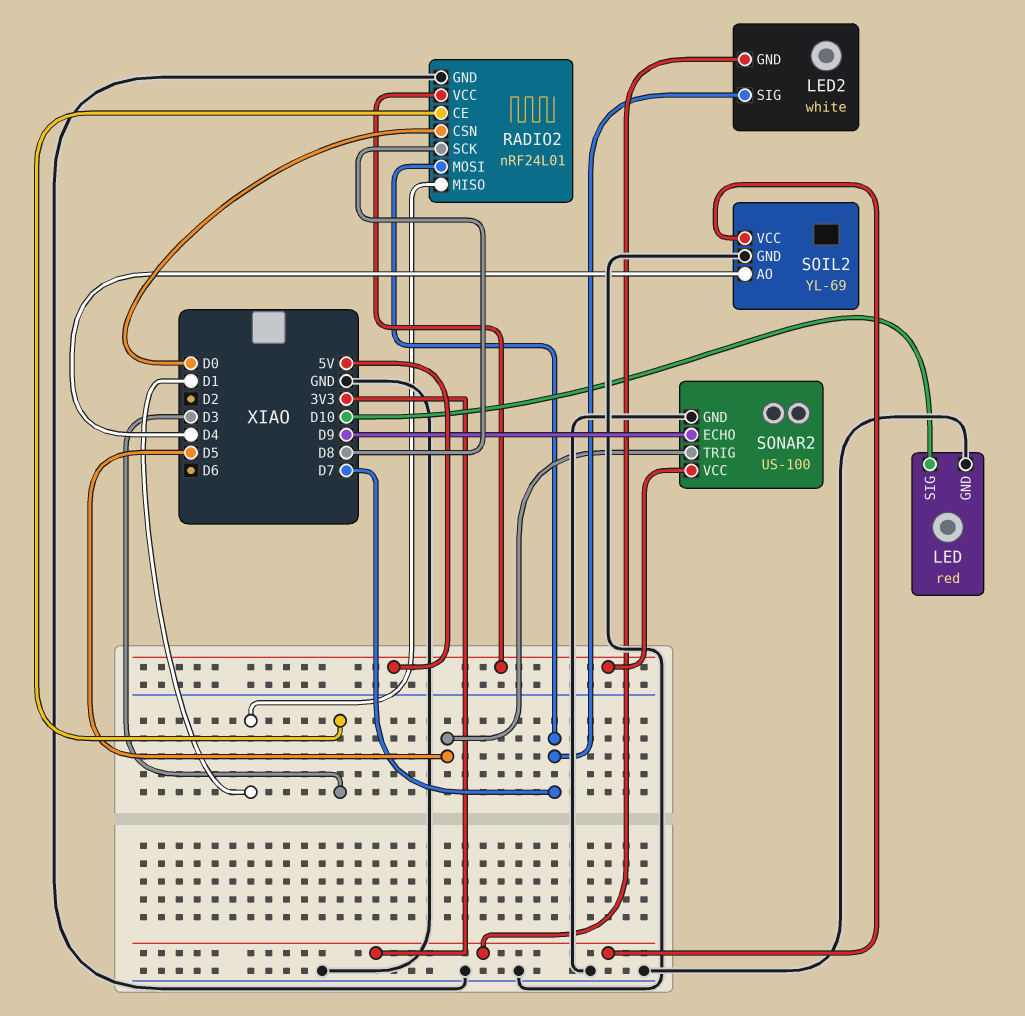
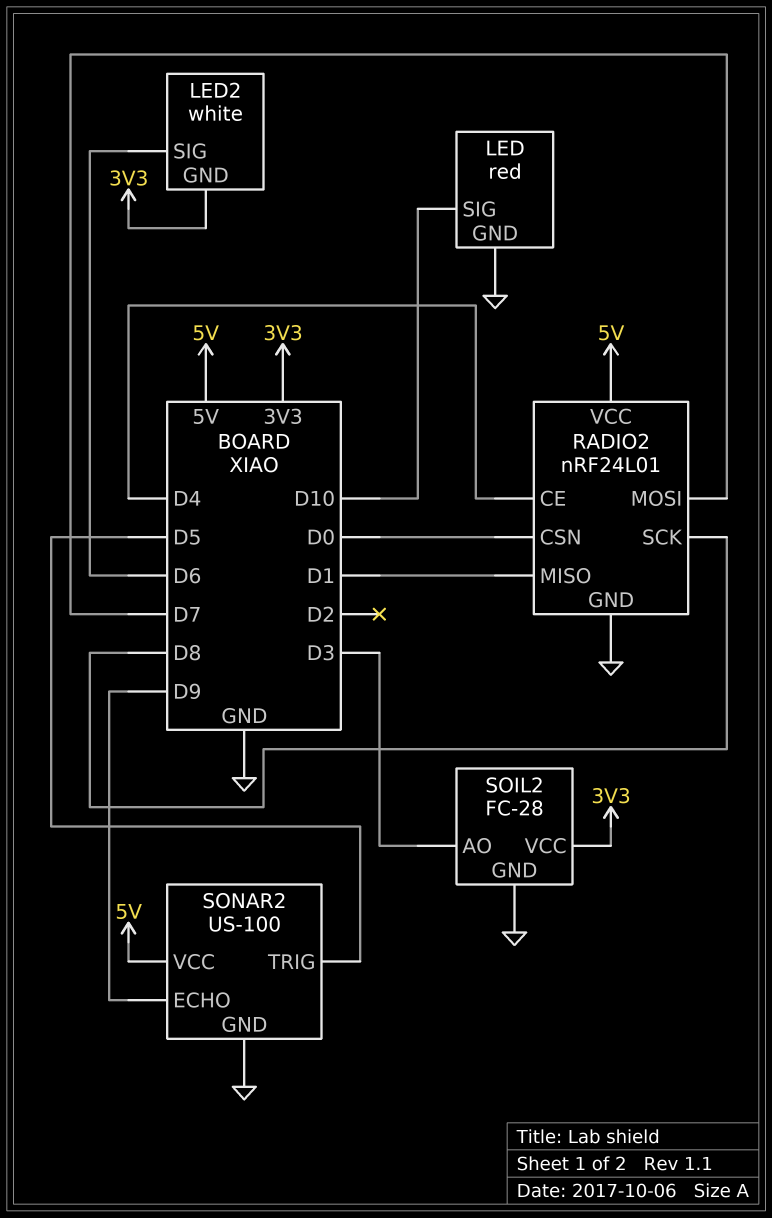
LED2 pin SIG: D7 -> D6
RADIO2 pin CE: D3 -> D4
SOIL2: YL-69 -> FC-28
SOIL2 pin AO: D4 -> D3

